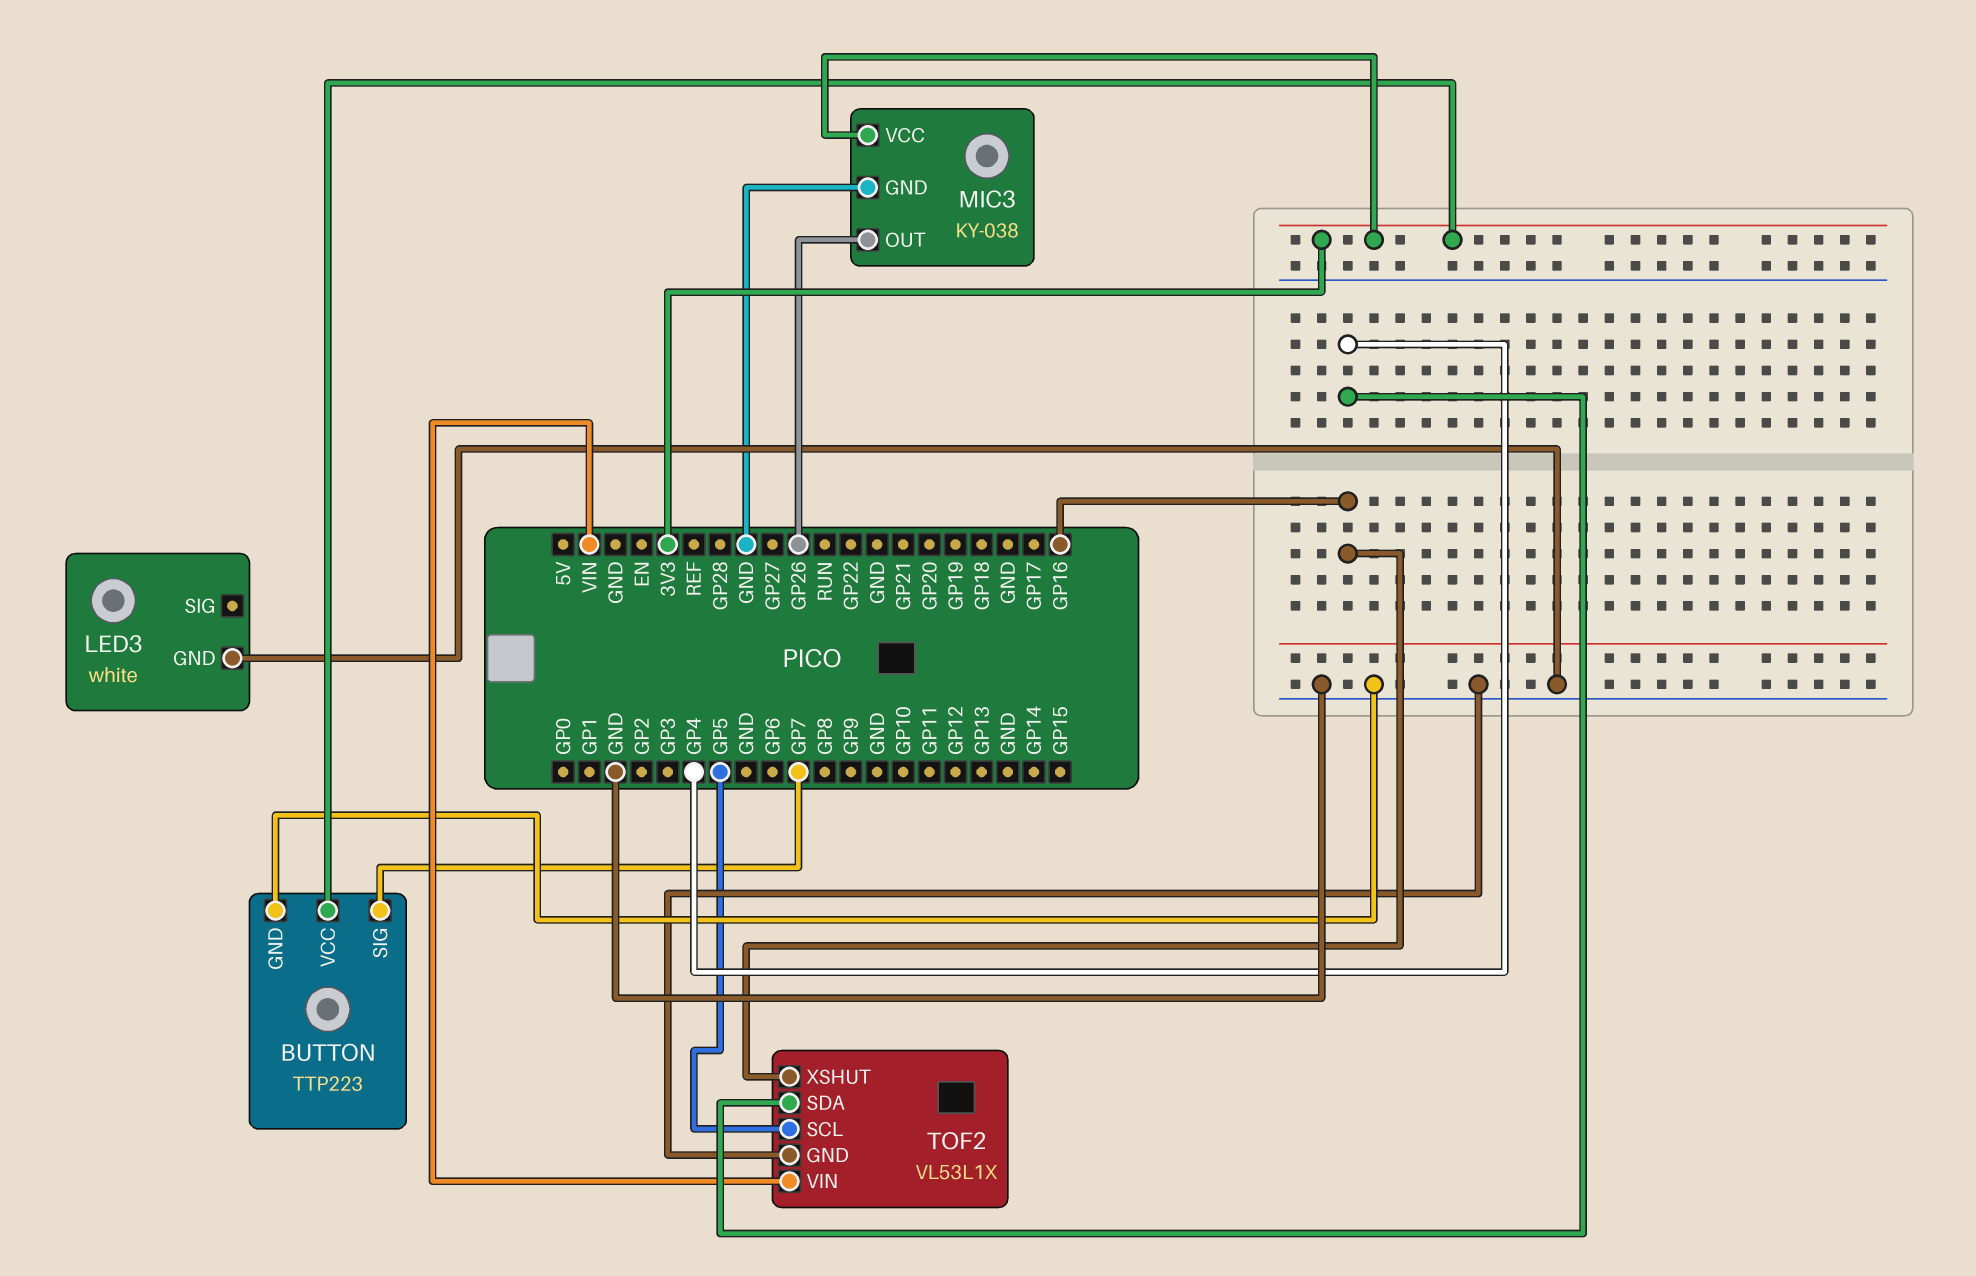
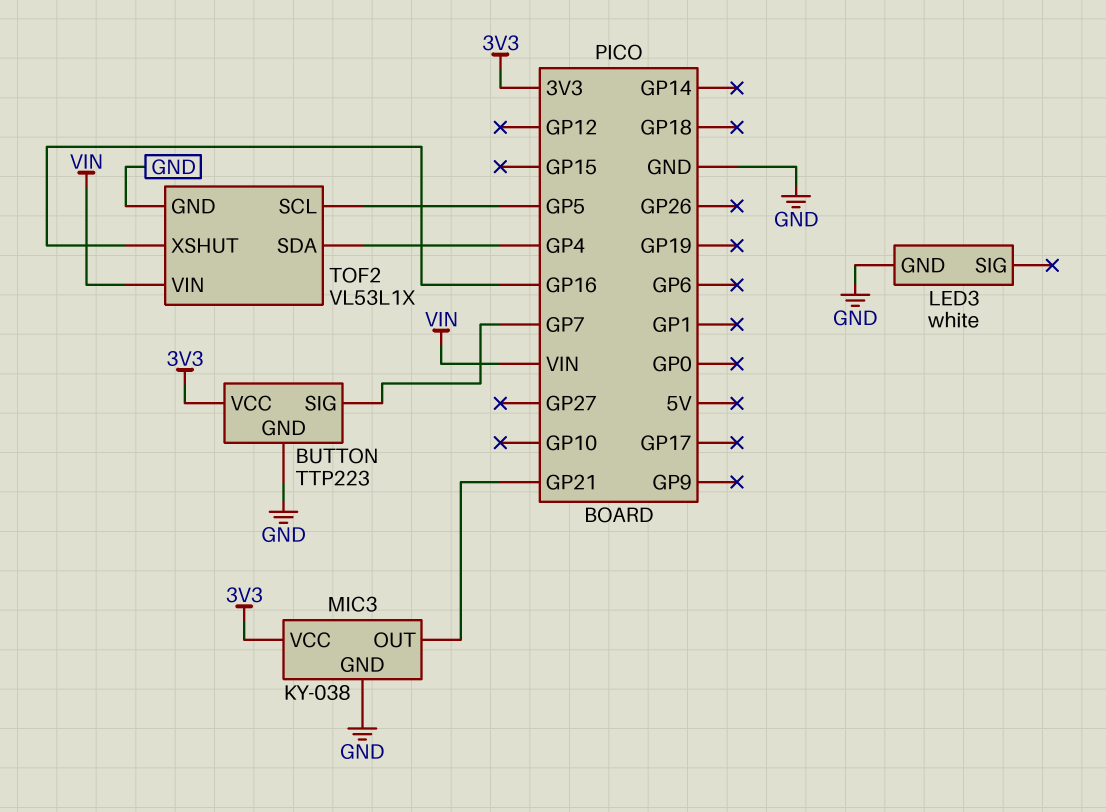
MIC3 pin OUT: GP26 -> GP21

